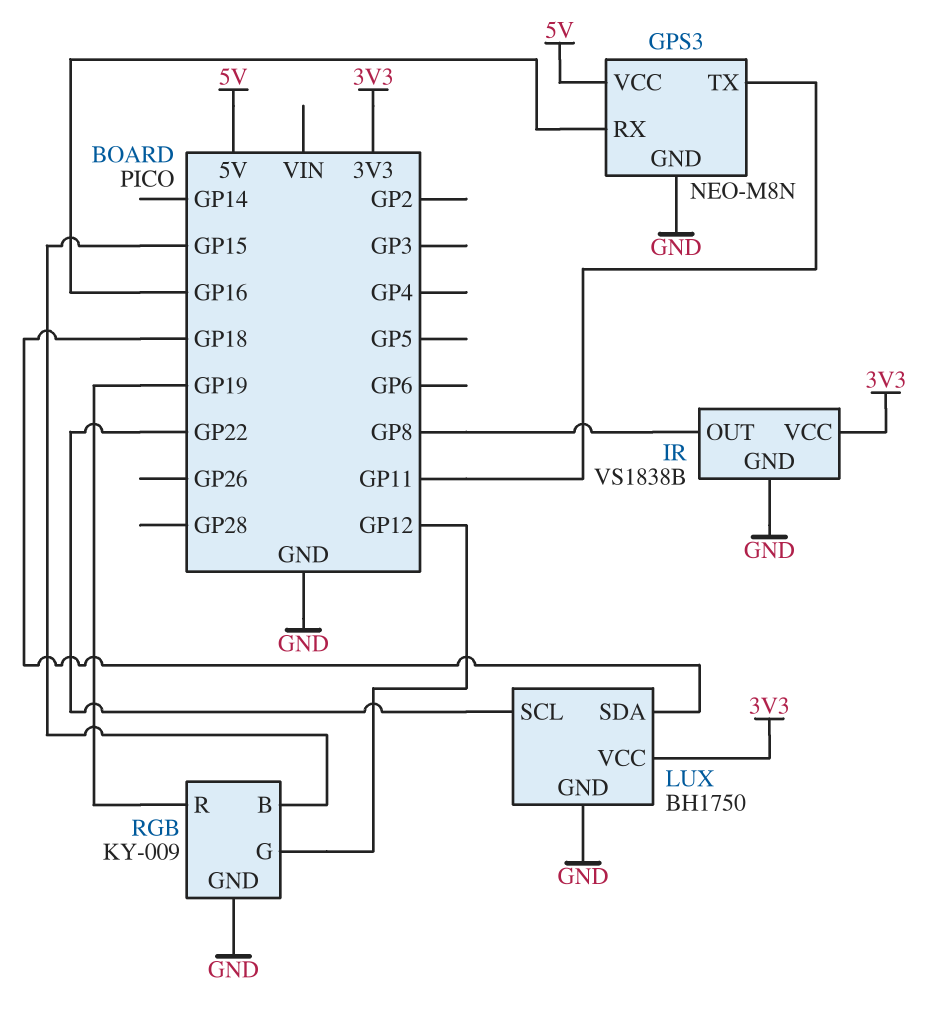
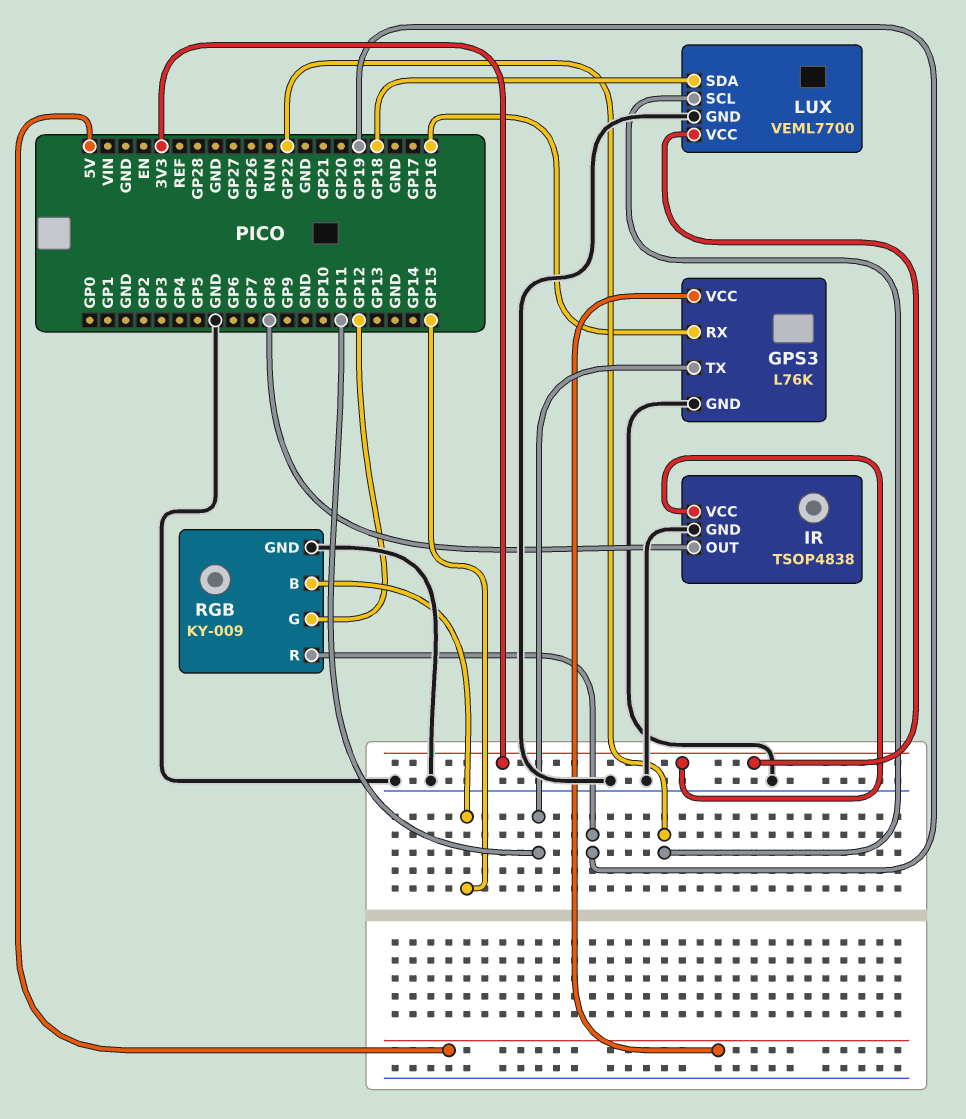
GPS3: NEO-M8N -> L76K
IR: VS1838B -> TSOP4838
LUX: BH1750 -> VEML7700

